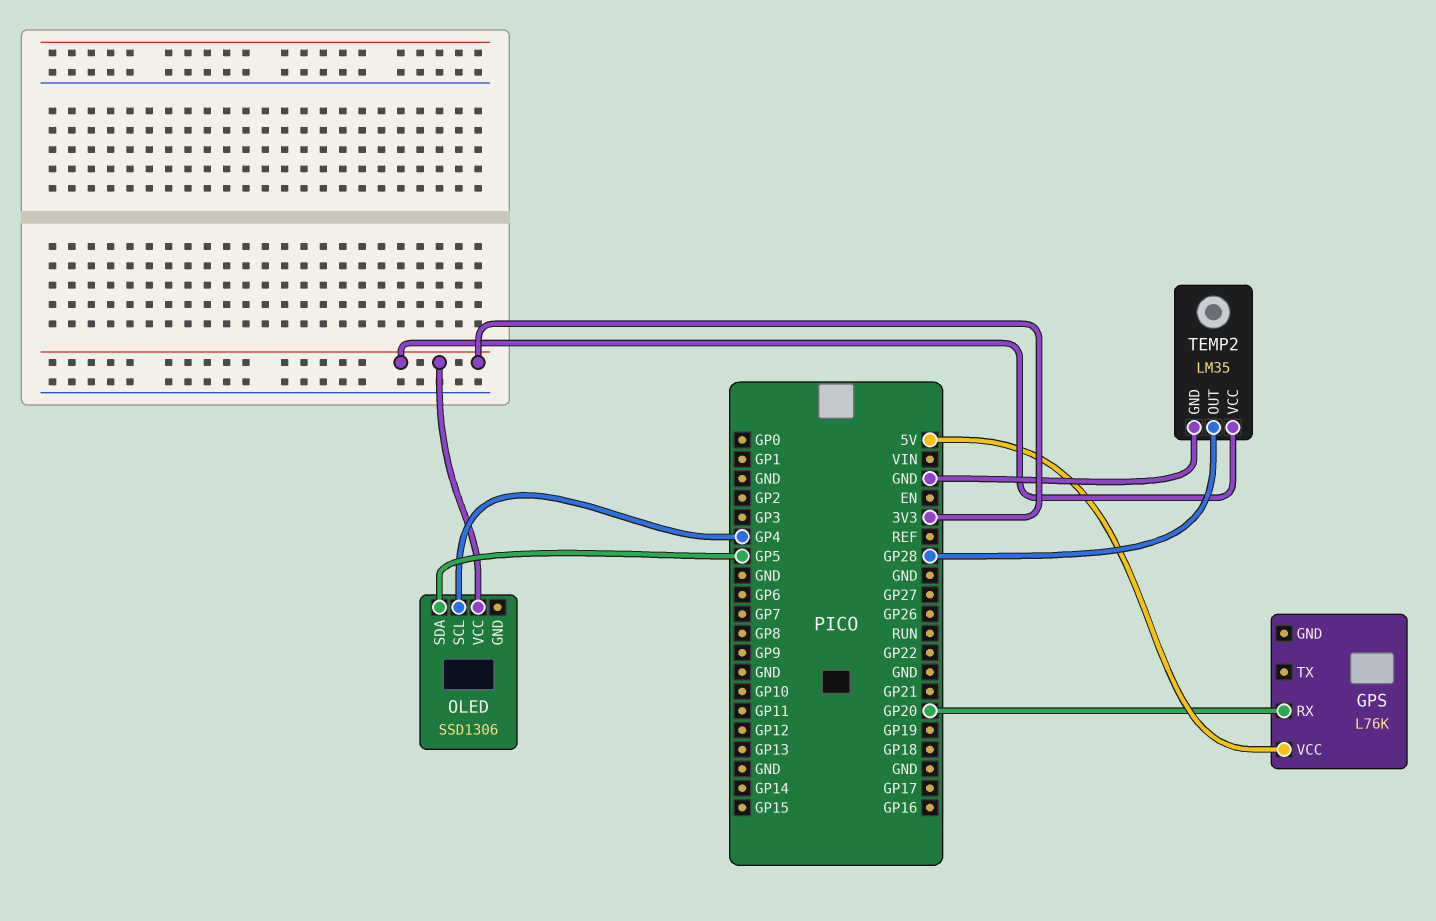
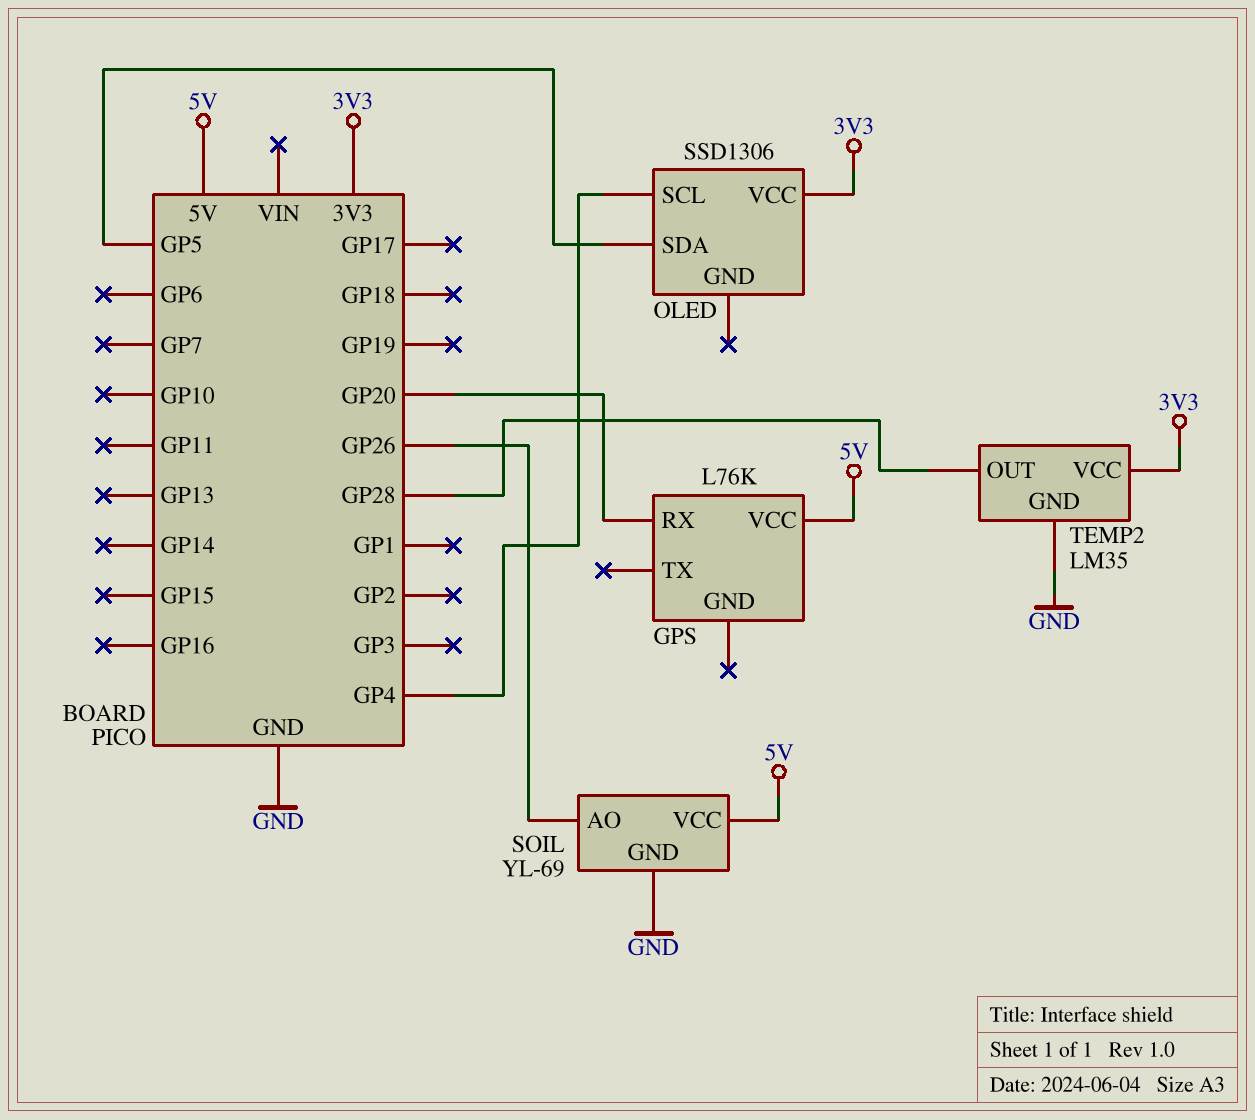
SOIL: none -> YL-69
SOIL pin AO: none -> GP26
SOIL pin GND: none -> GND
SOIL pin VCC: none -> 5V

